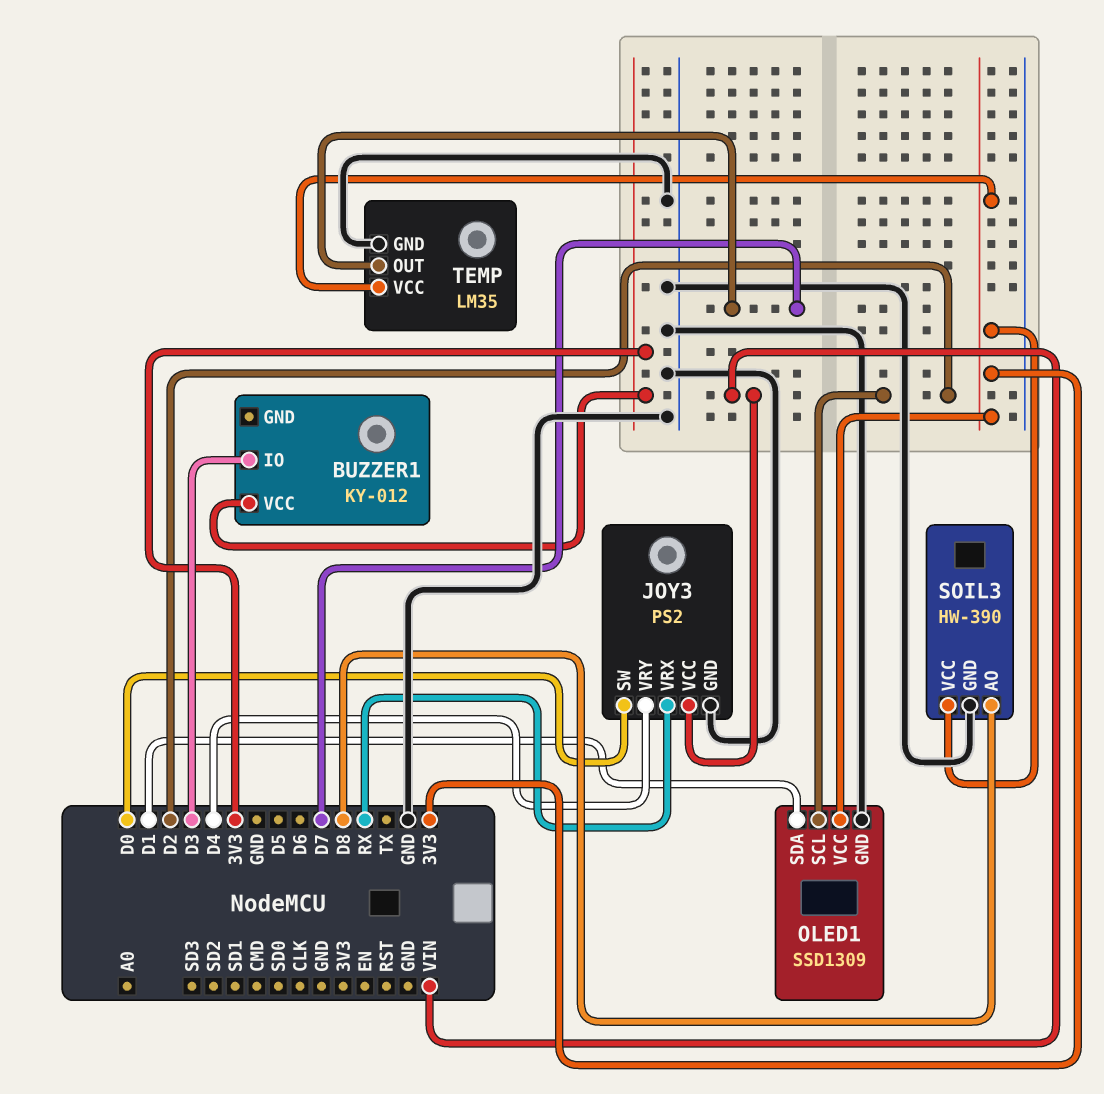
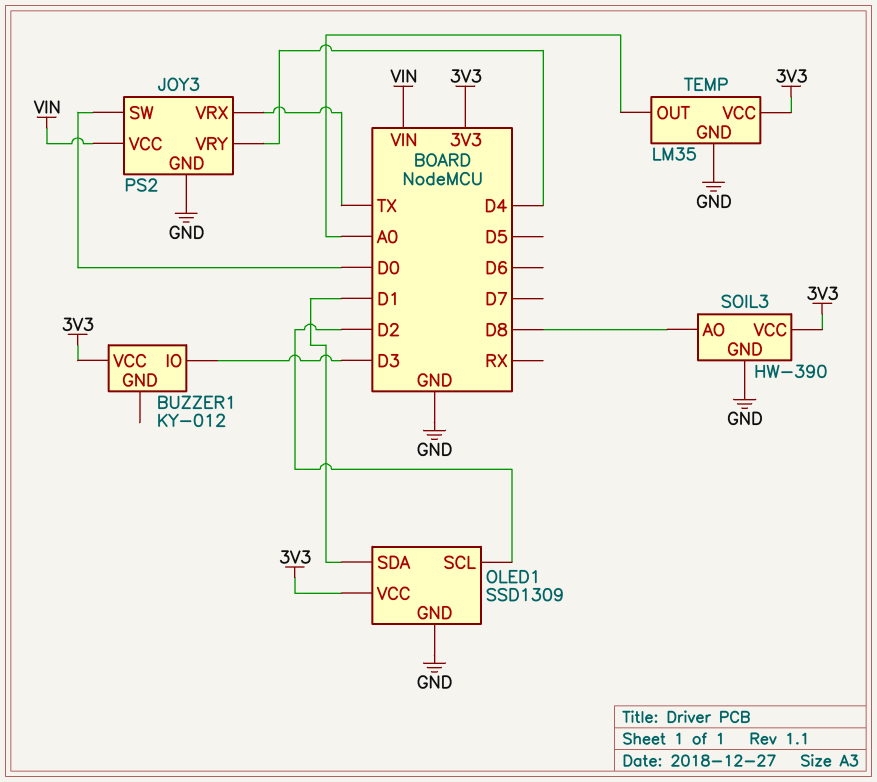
JOY3 pin VRX: RX -> TX
TEMP pin OUT: D7 -> A0

